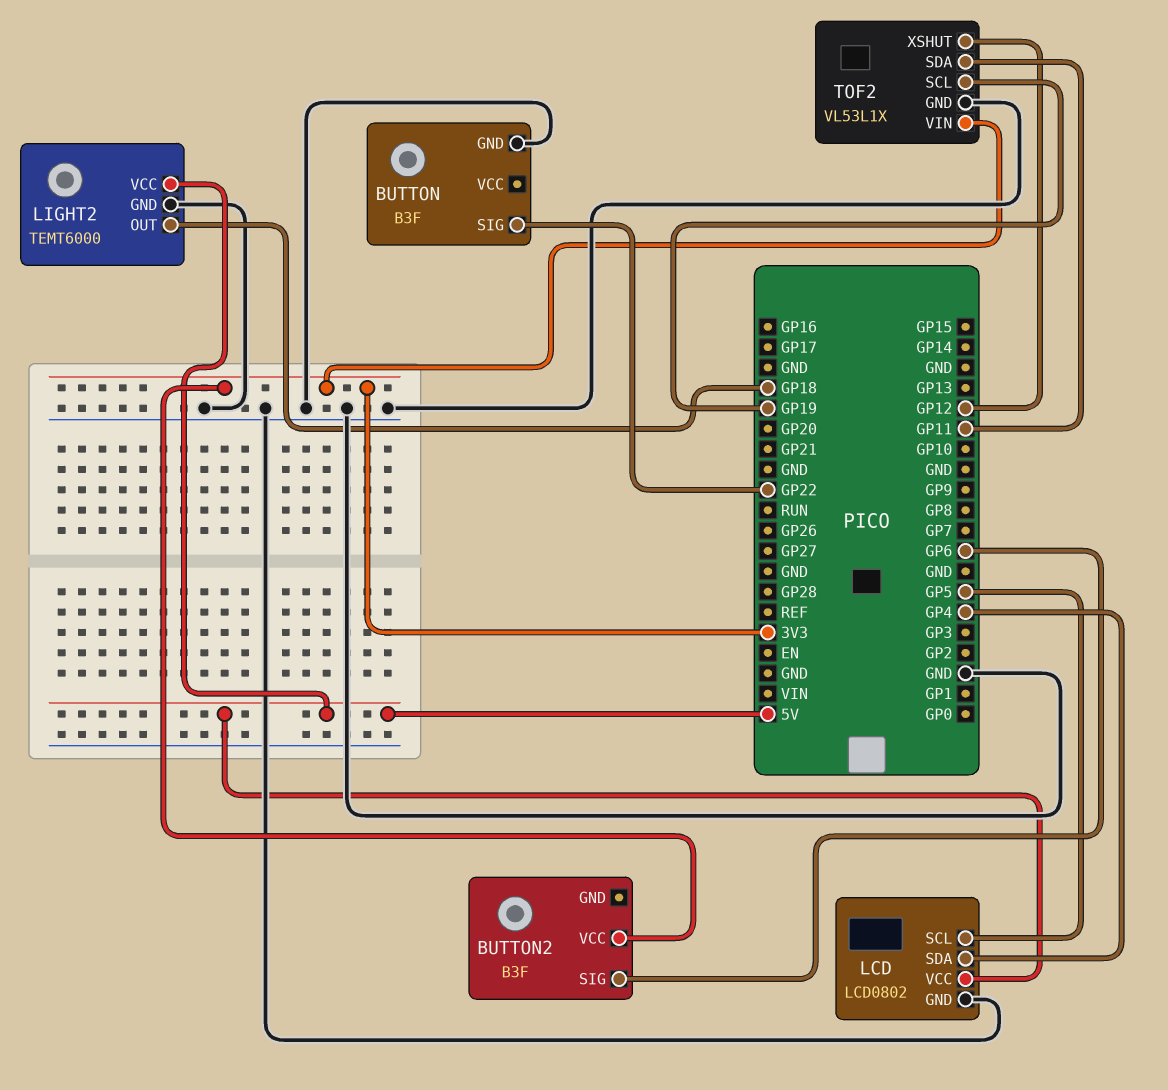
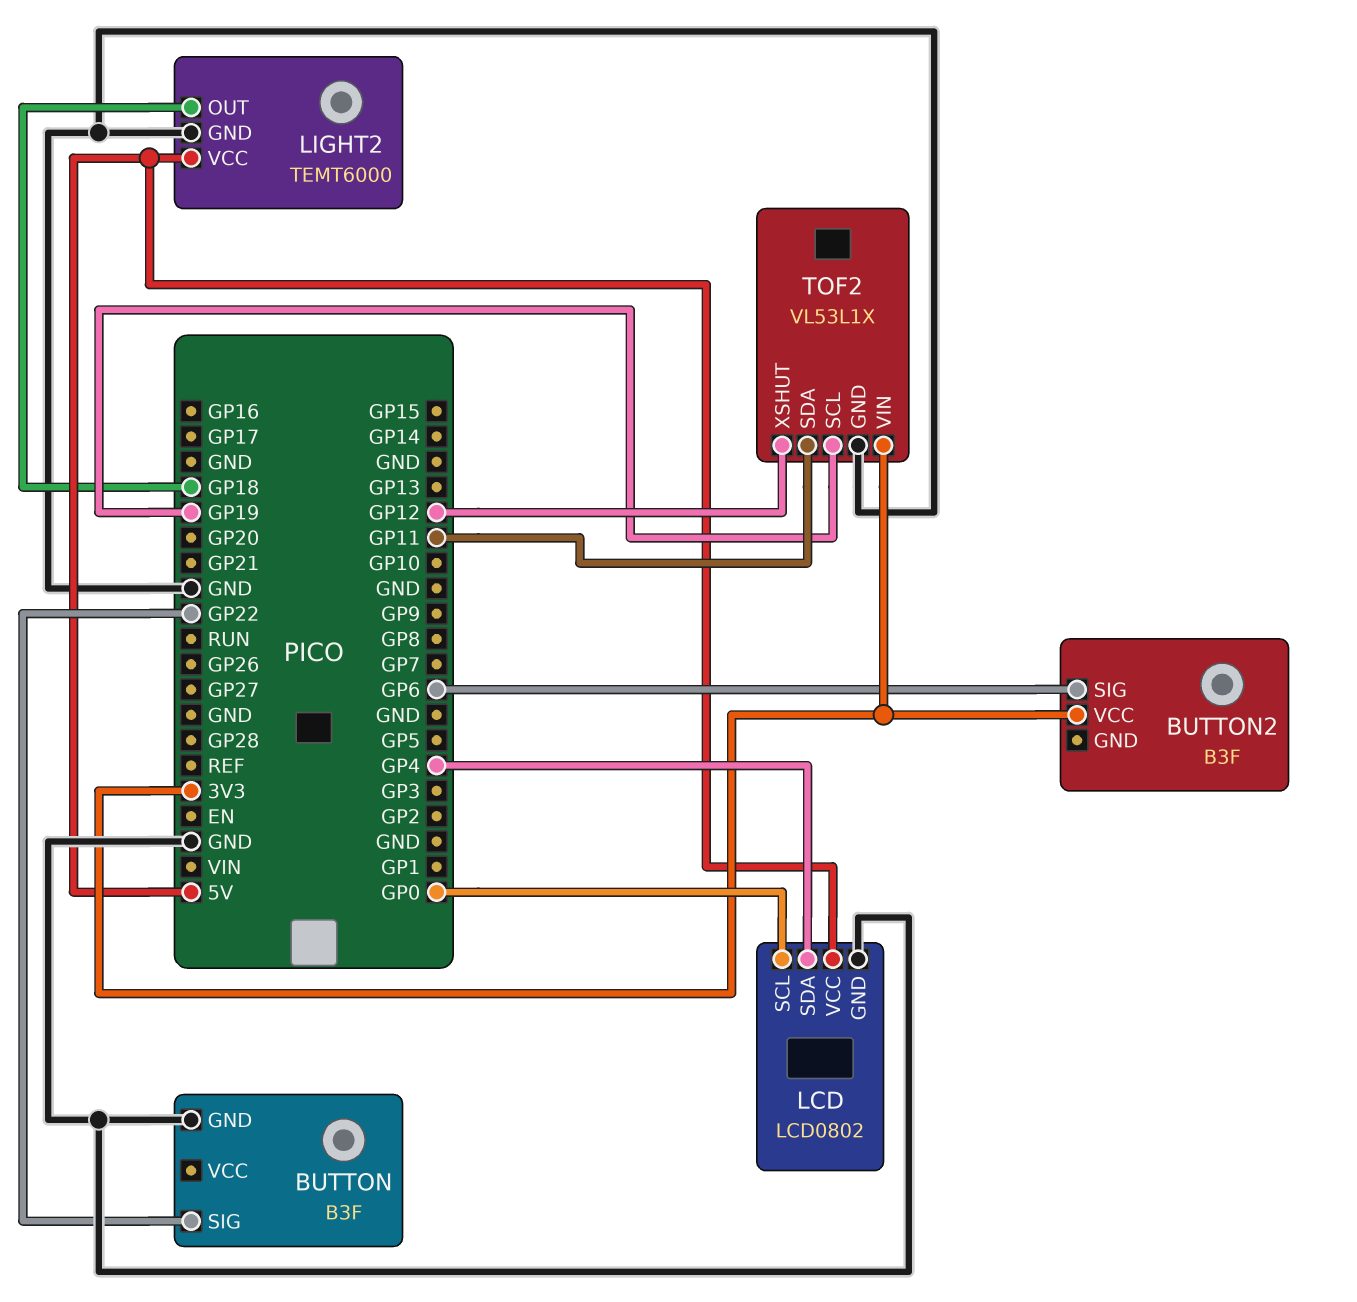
LCD pin SCL: GP5 -> GP0

